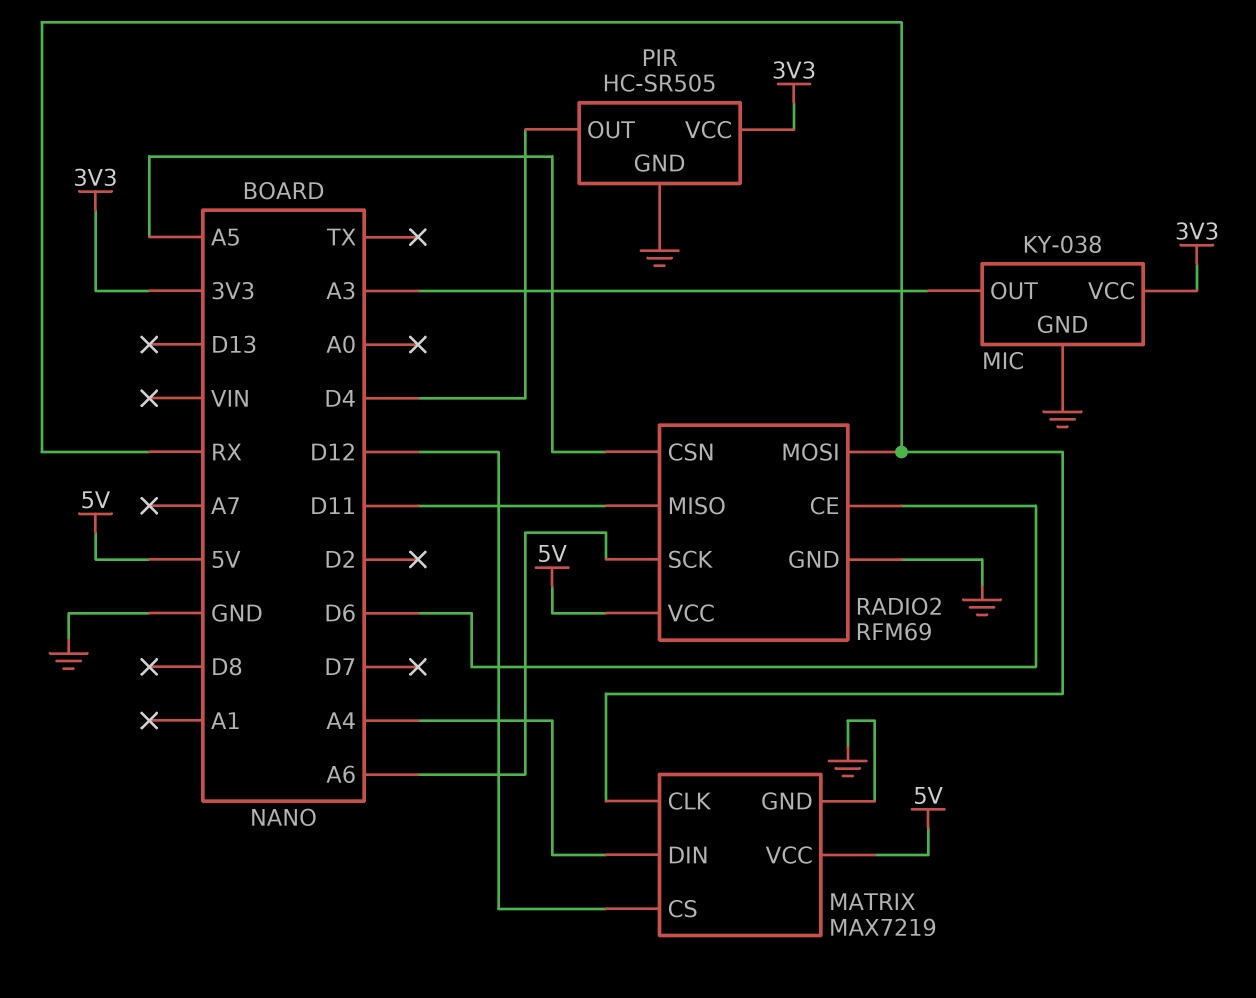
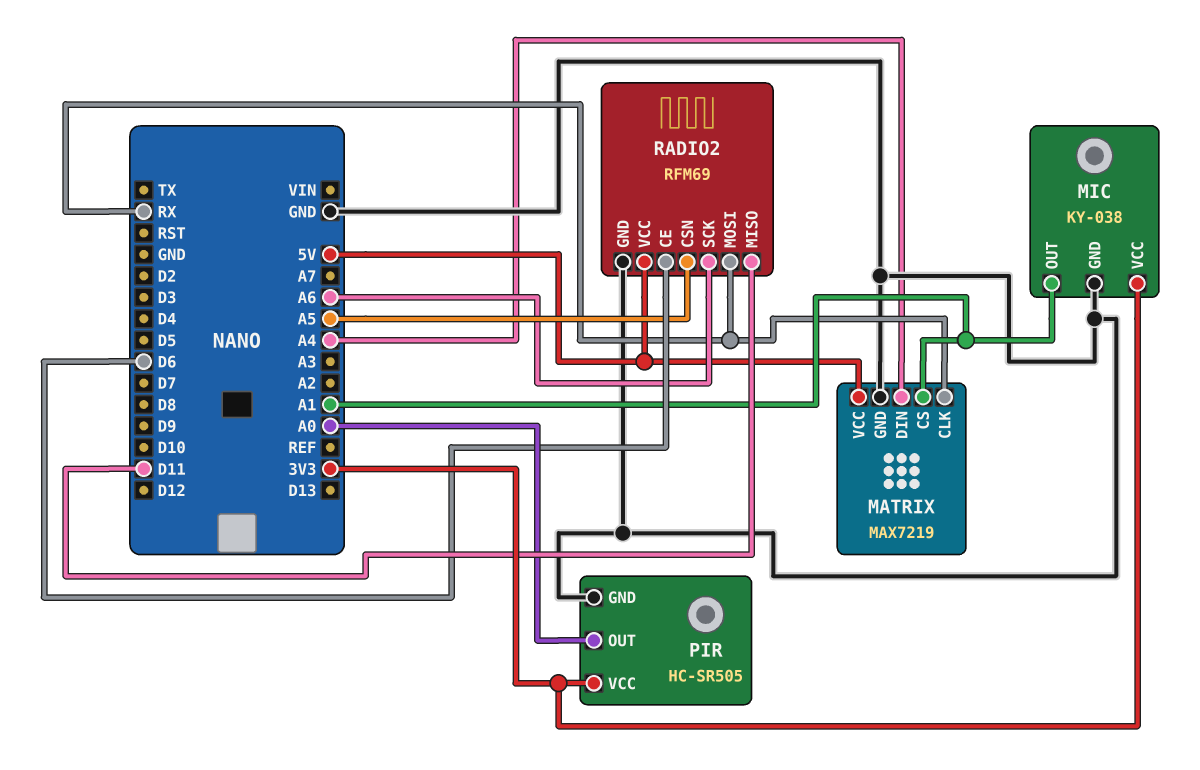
MATRIX pin CS: D12 -> A1
MIC pin OUT: A3 -> A1
PIR pin OUT: D4 -> A0

